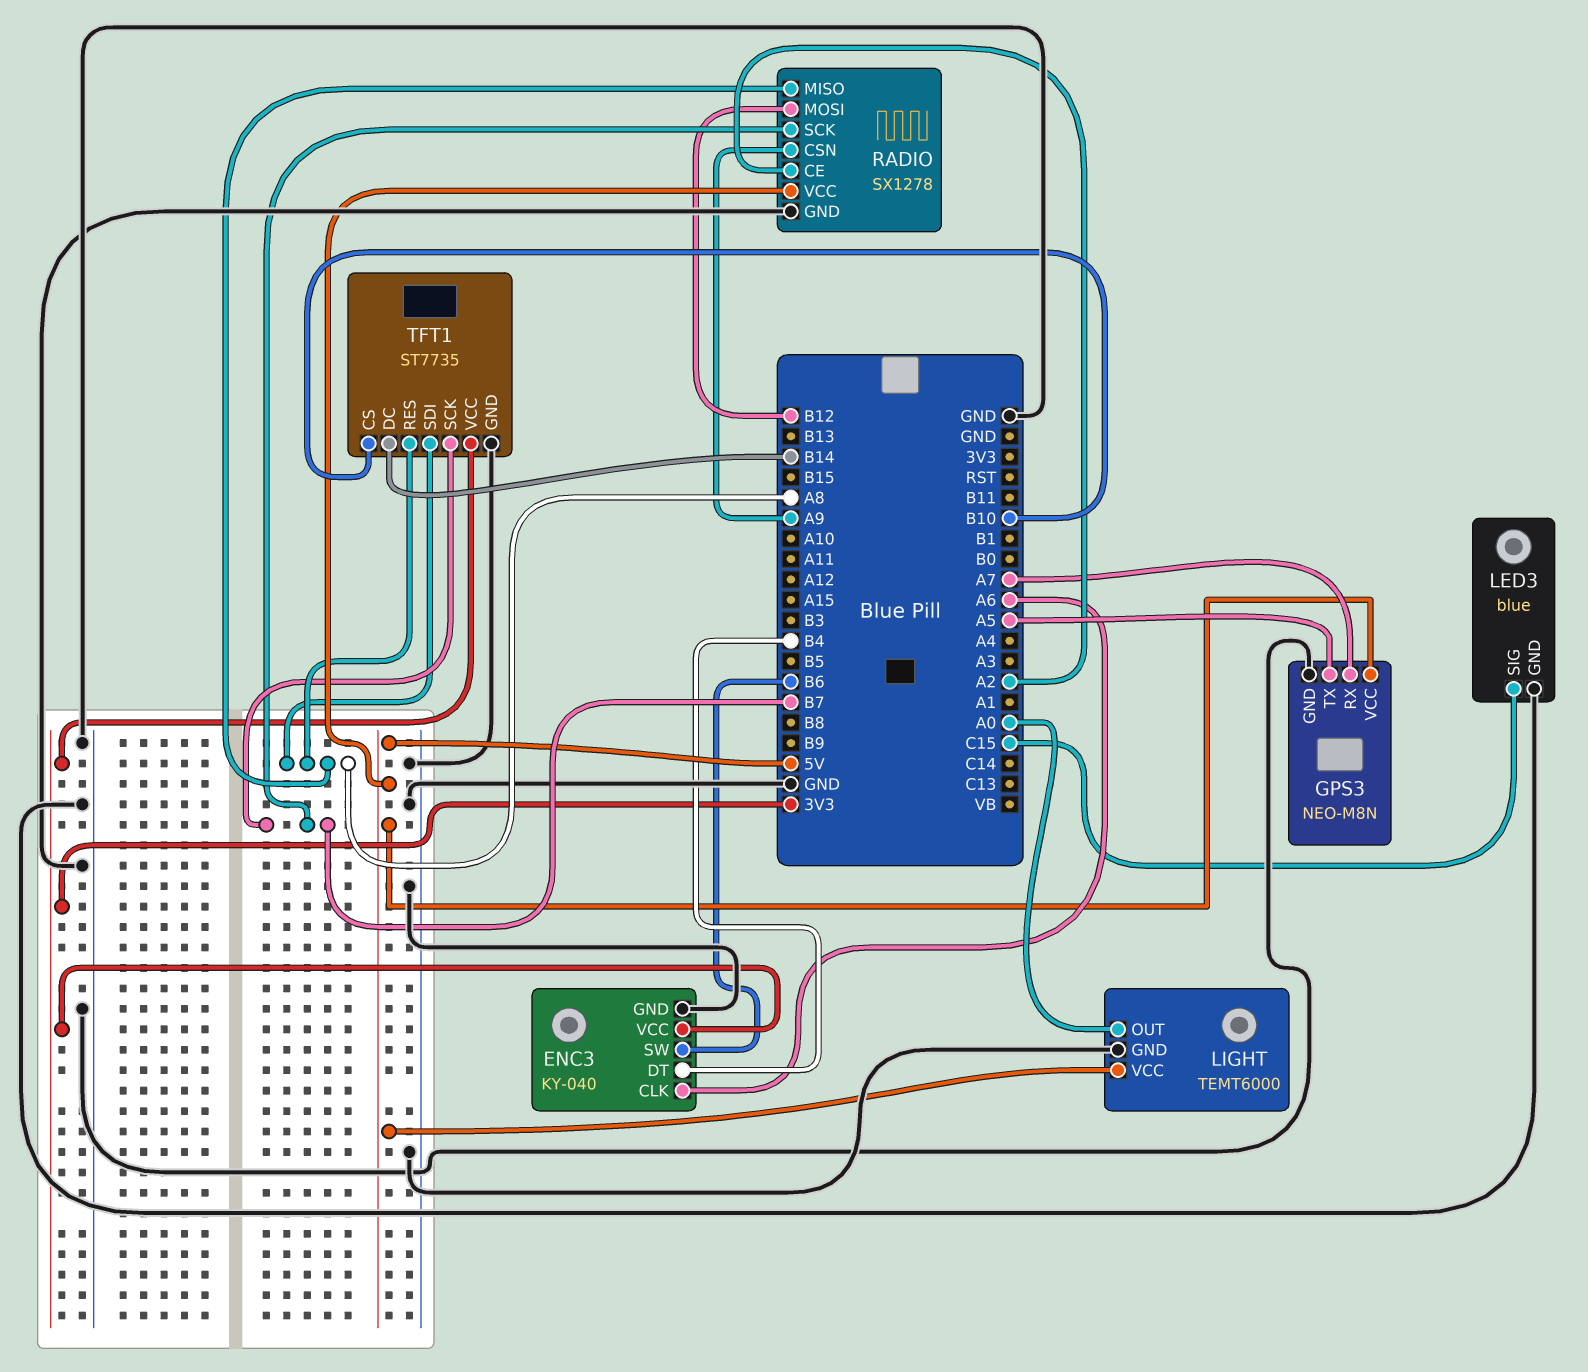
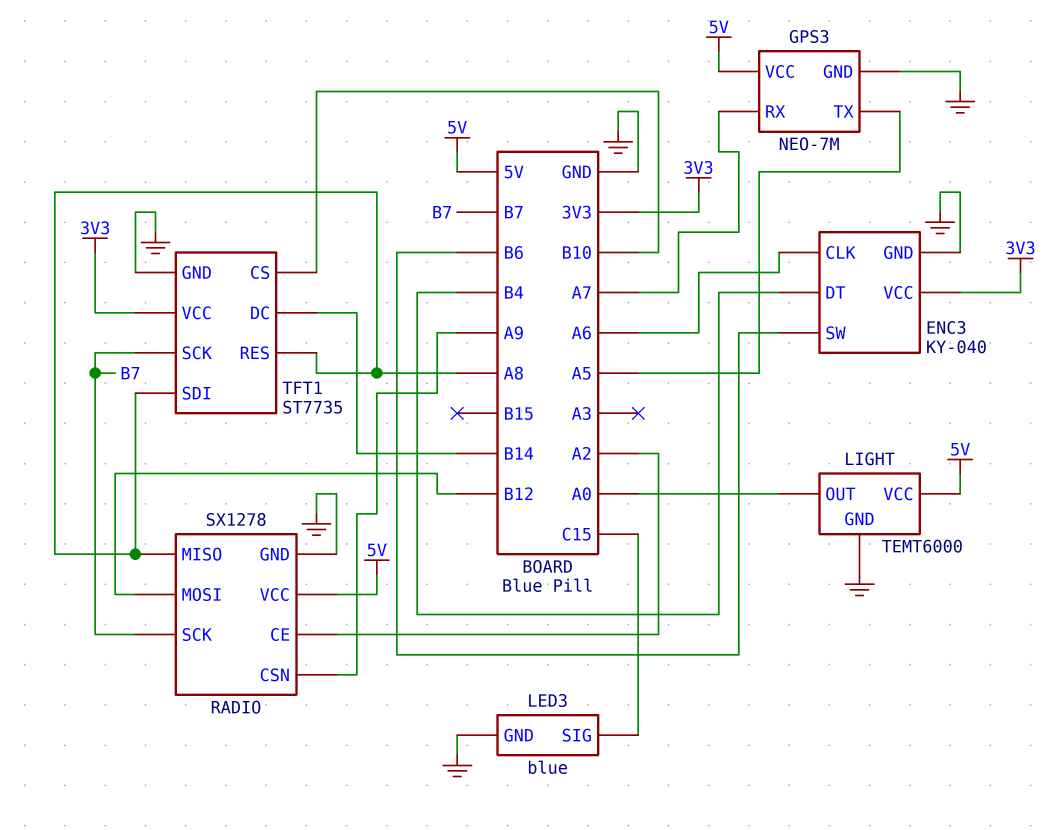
GPS3: NEO-M8N -> NEO-7M

